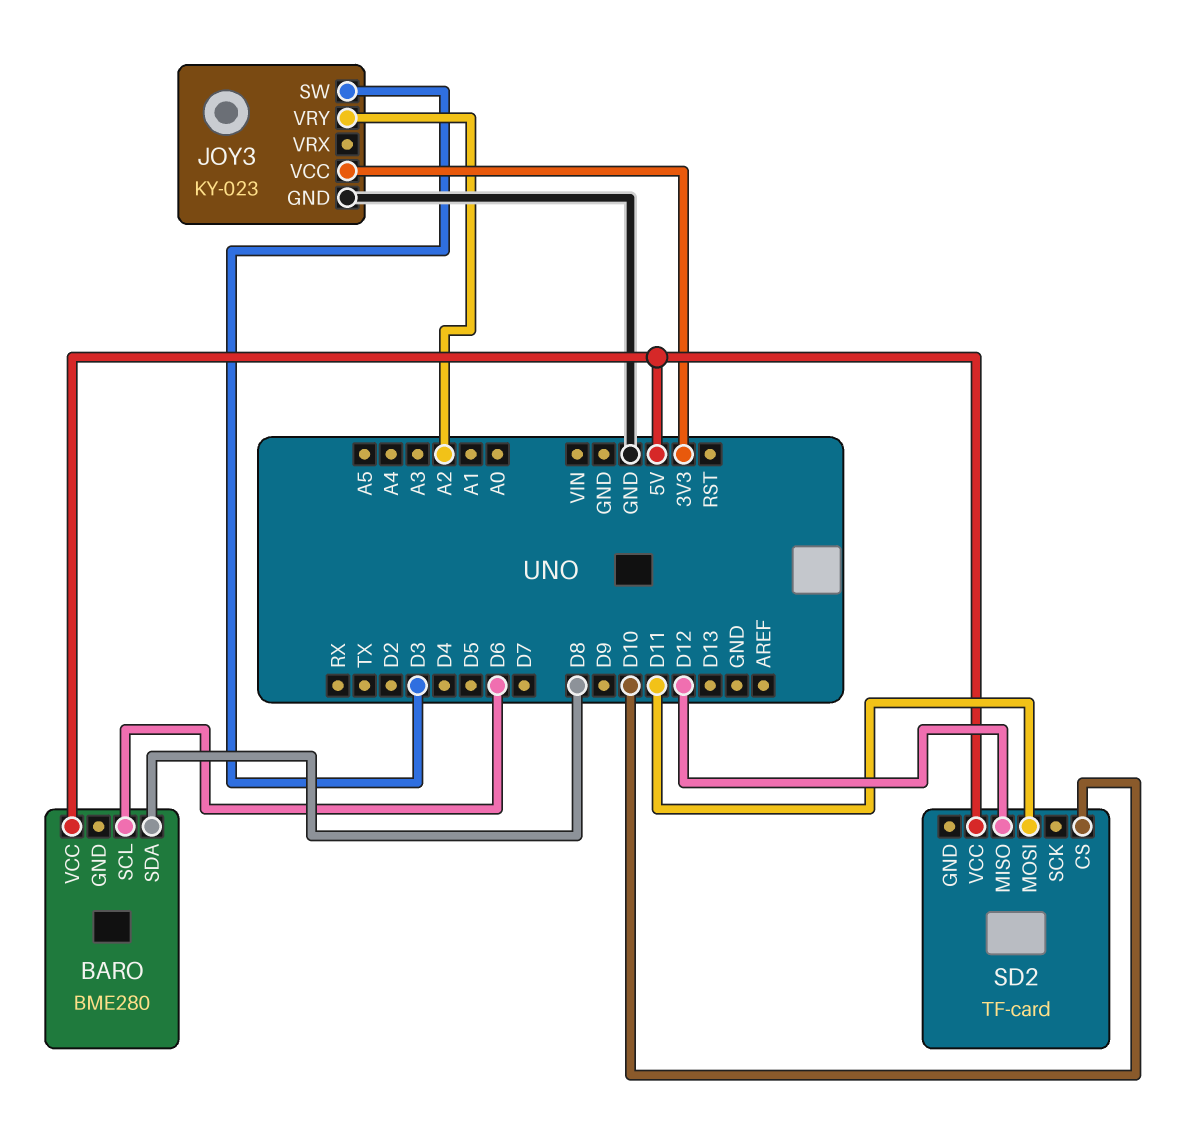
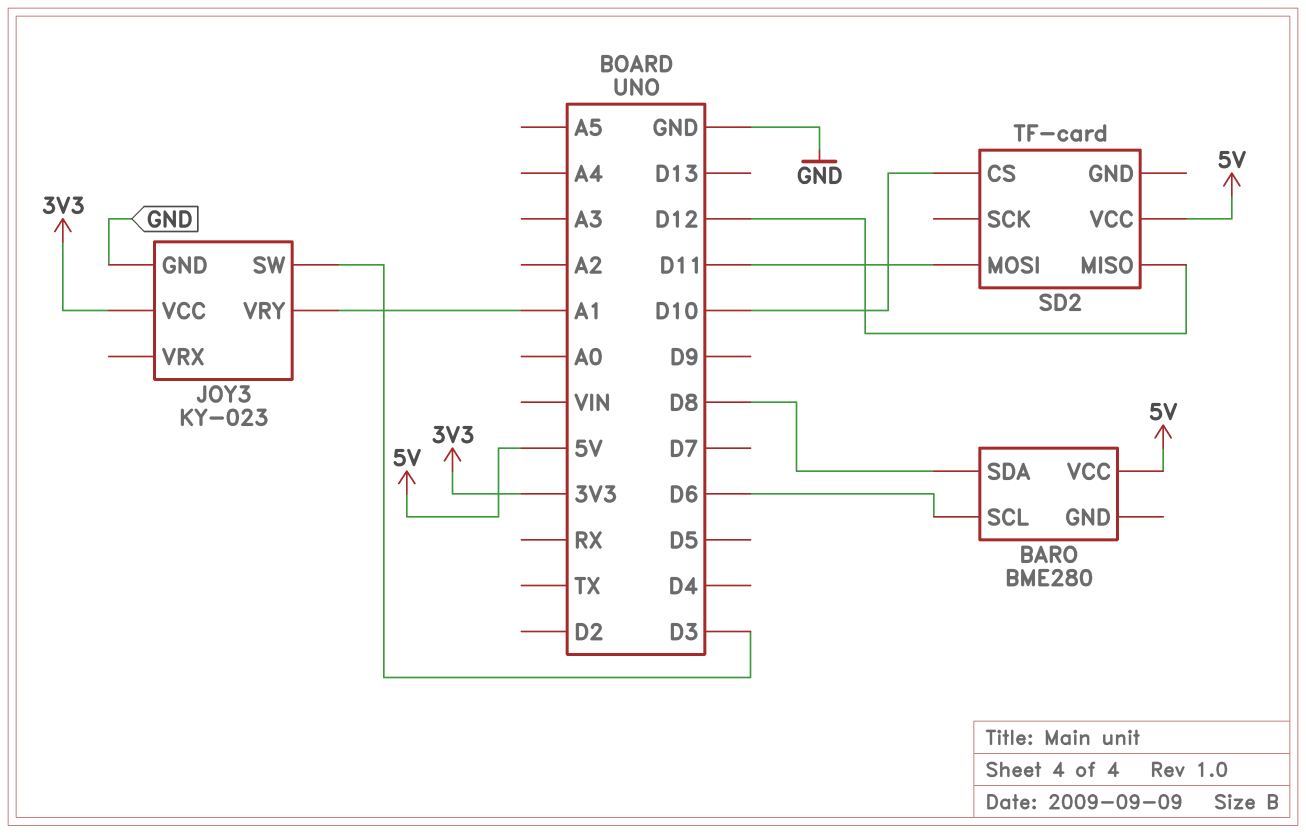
JOY3 pin VRY: A2 -> A1

